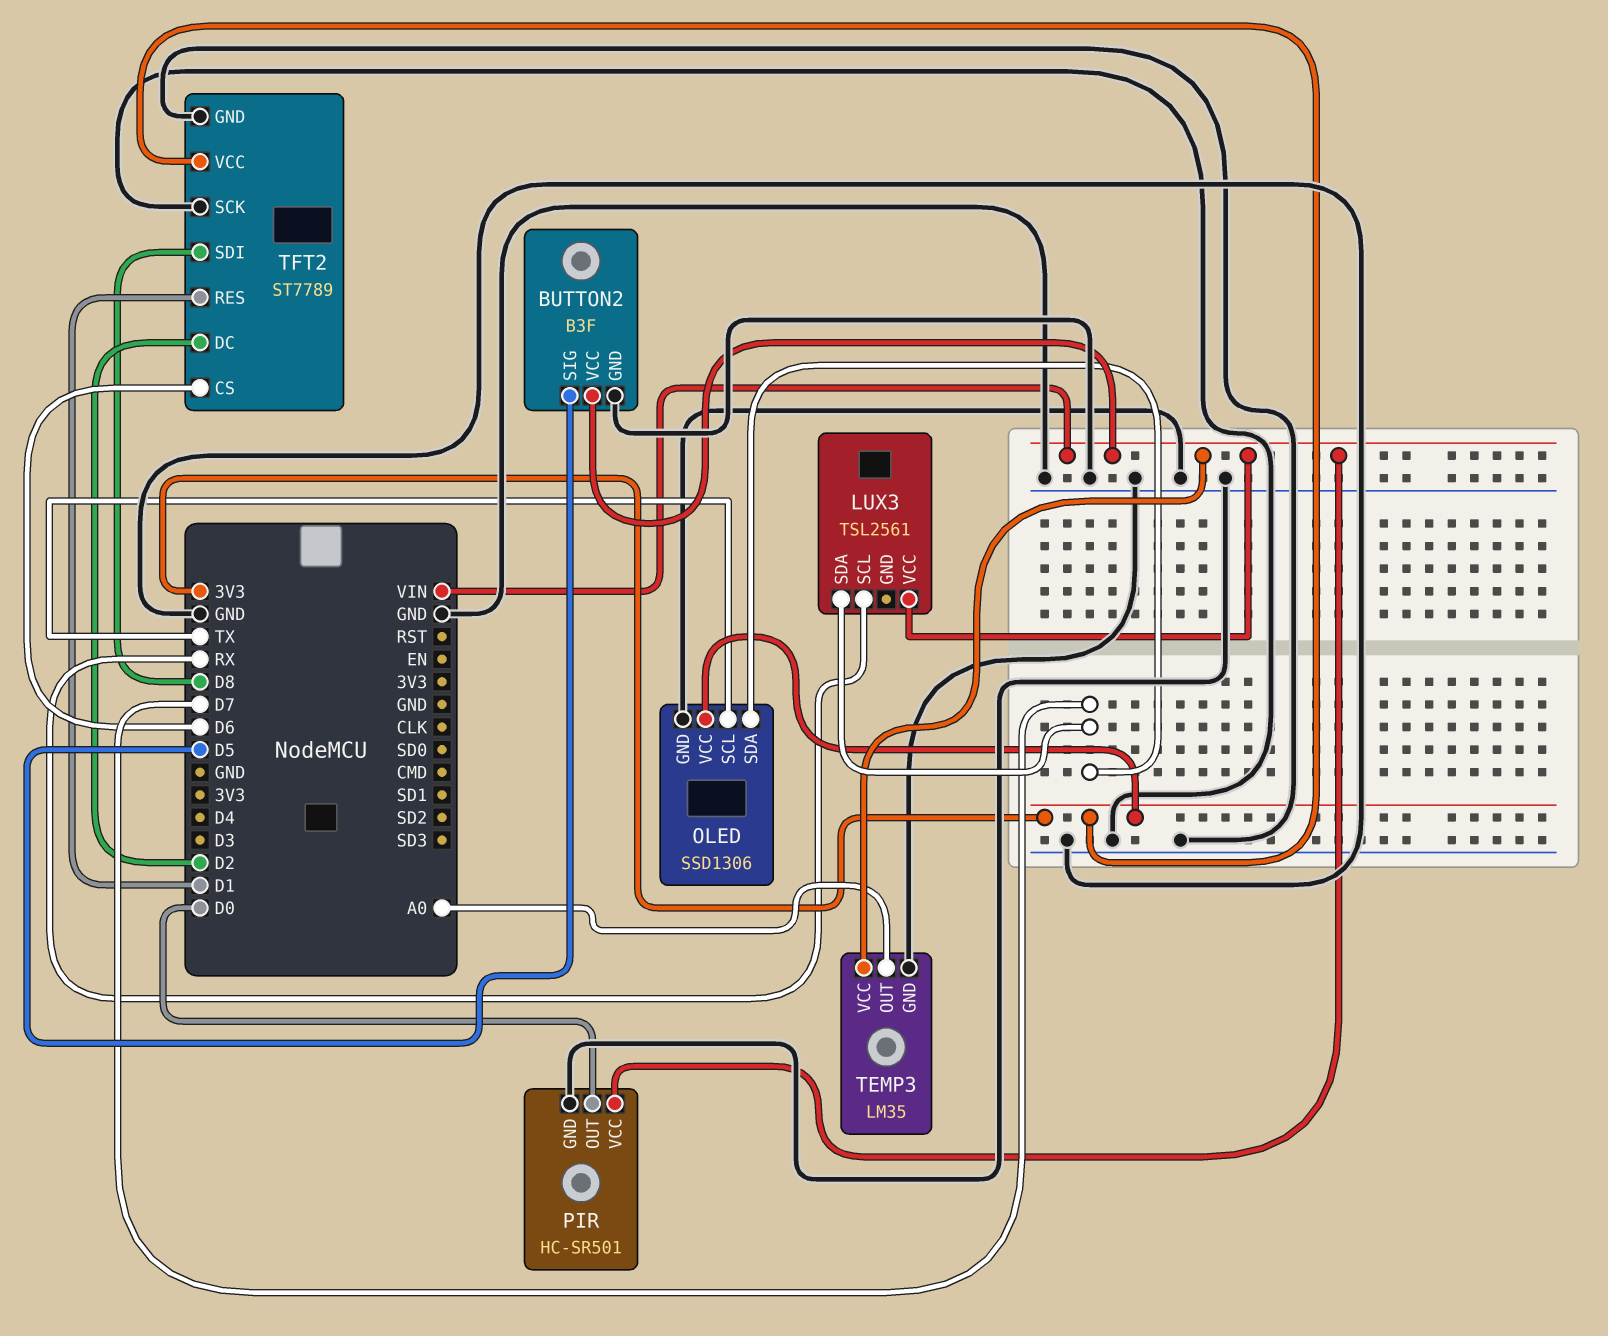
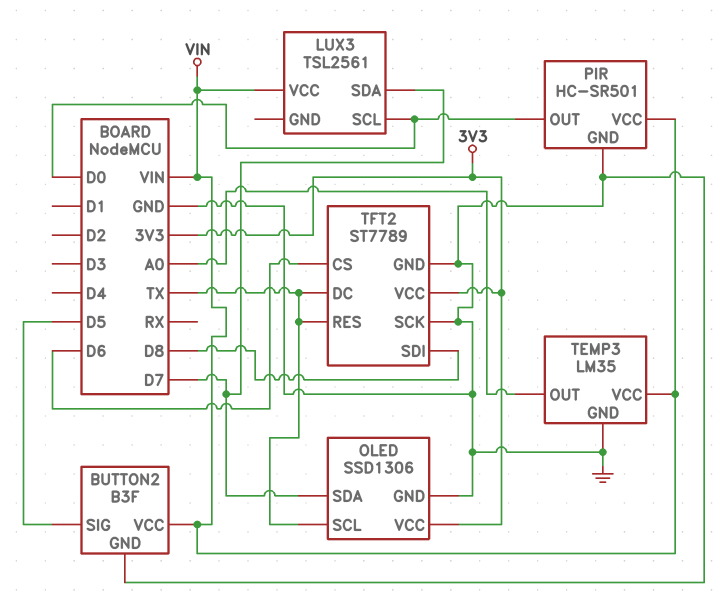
LUX3 pin SCL: RX -> D0
TFT2 pin DC: D2 -> TX
TFT2 pin RES: D1 -> TX

